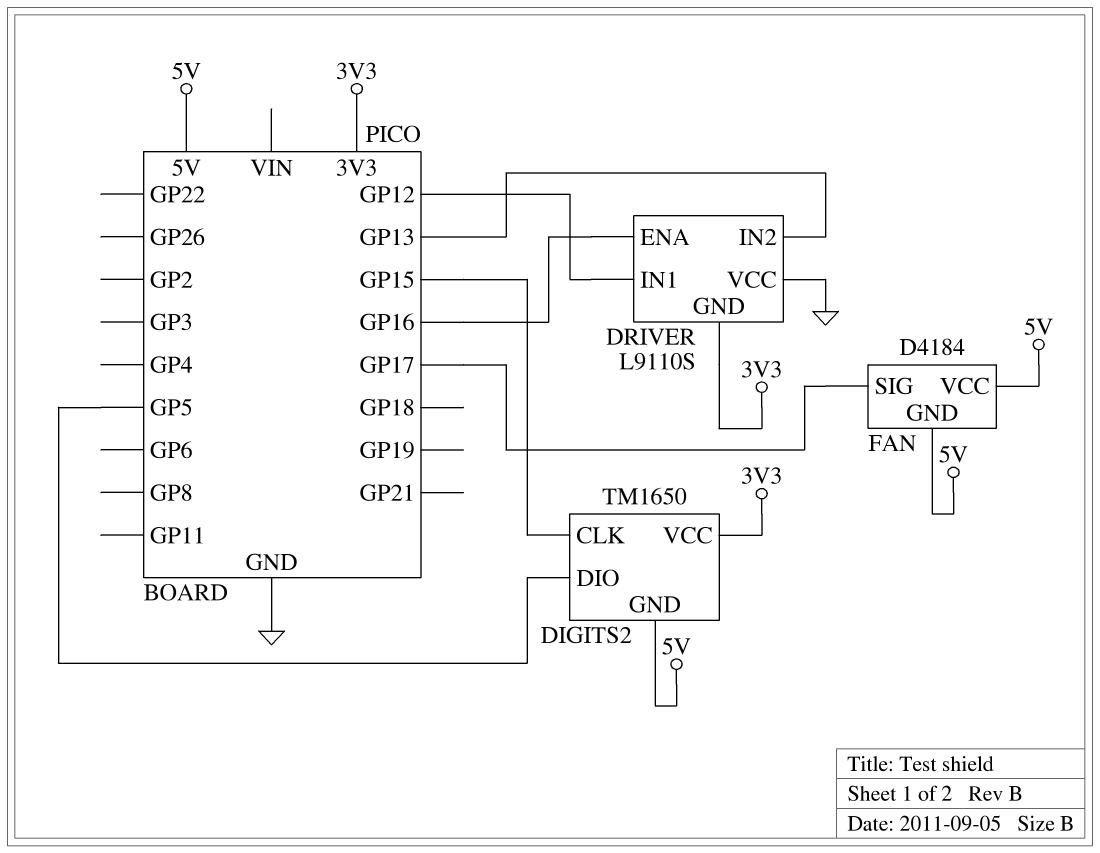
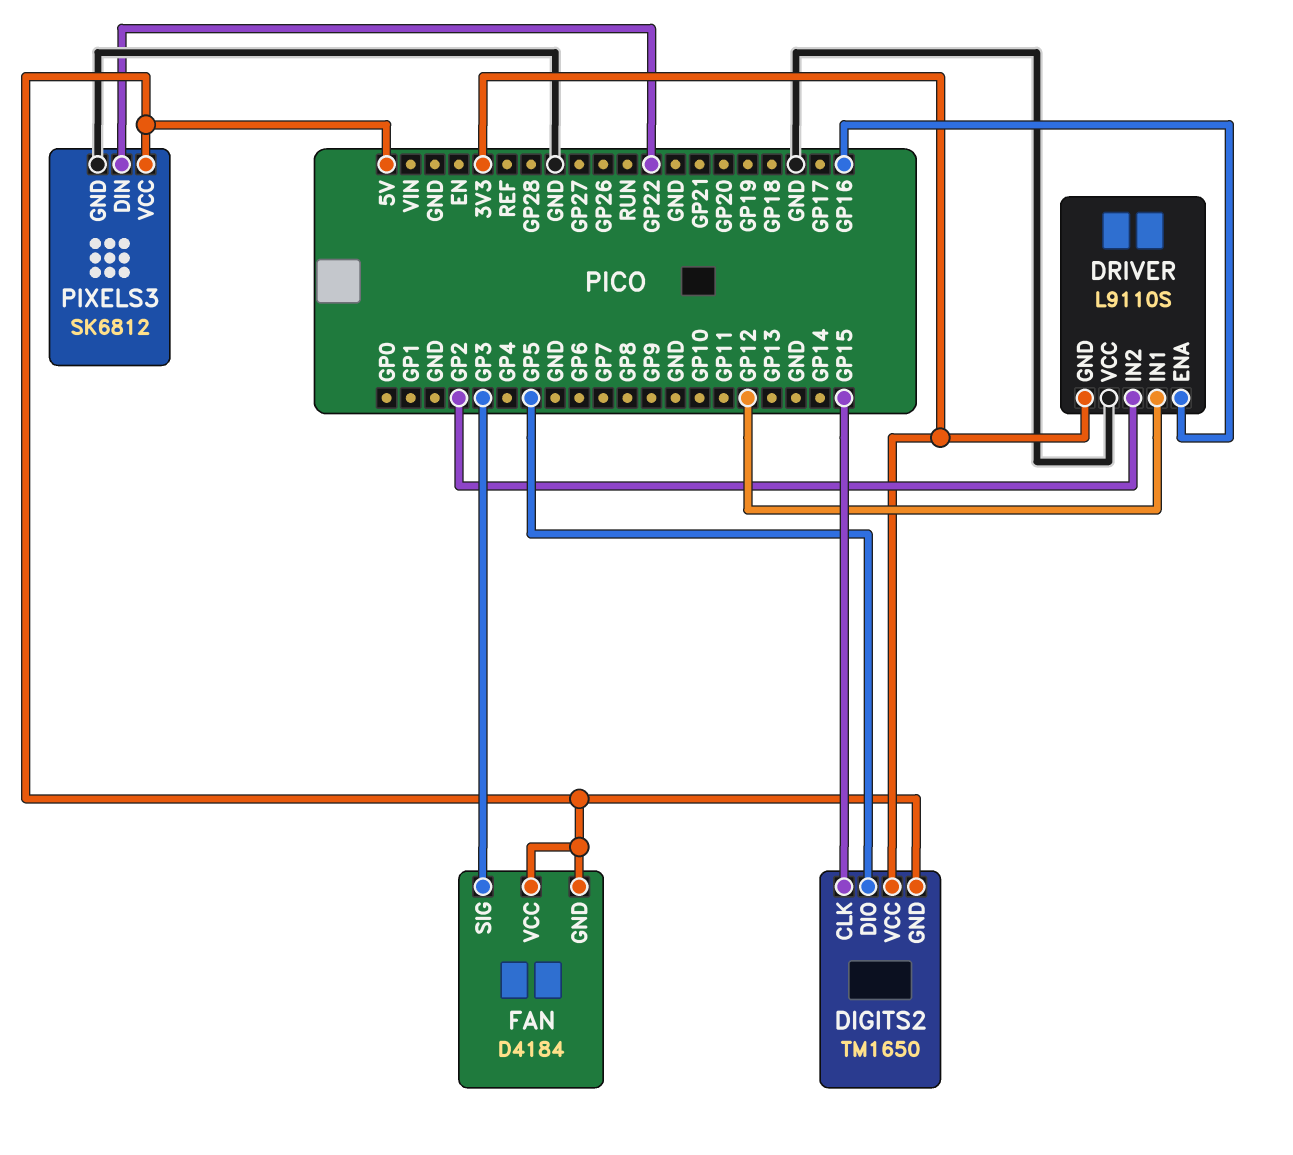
DRIVER pin IN2: GP13 -> GP2
FAN pin SIG: GP17 -> GP3
PIXELS3: none -> SK6812
PIXELS3 pin DIN: none -> GP22
PIXELS3 pin GND: none -> GND
PIXELS3 pin VCC: none -> 5V

